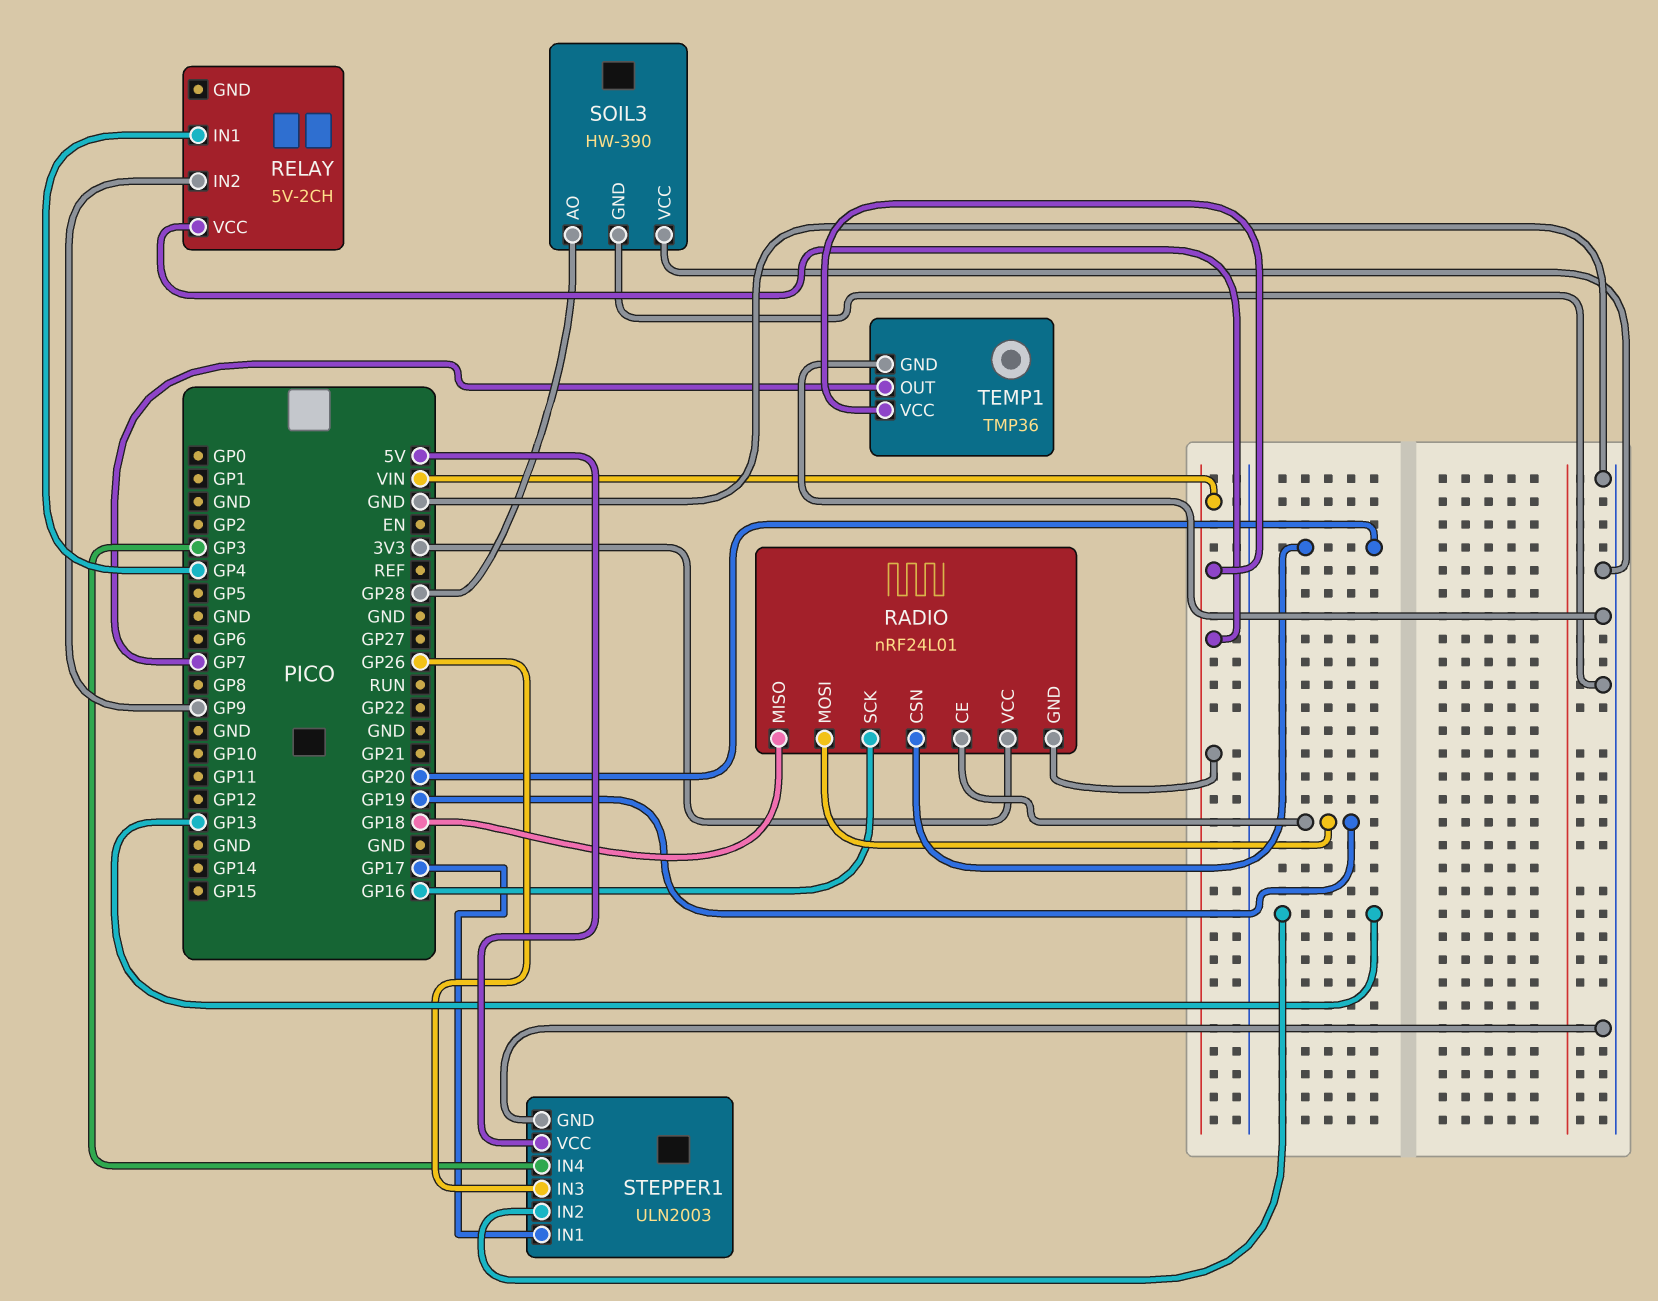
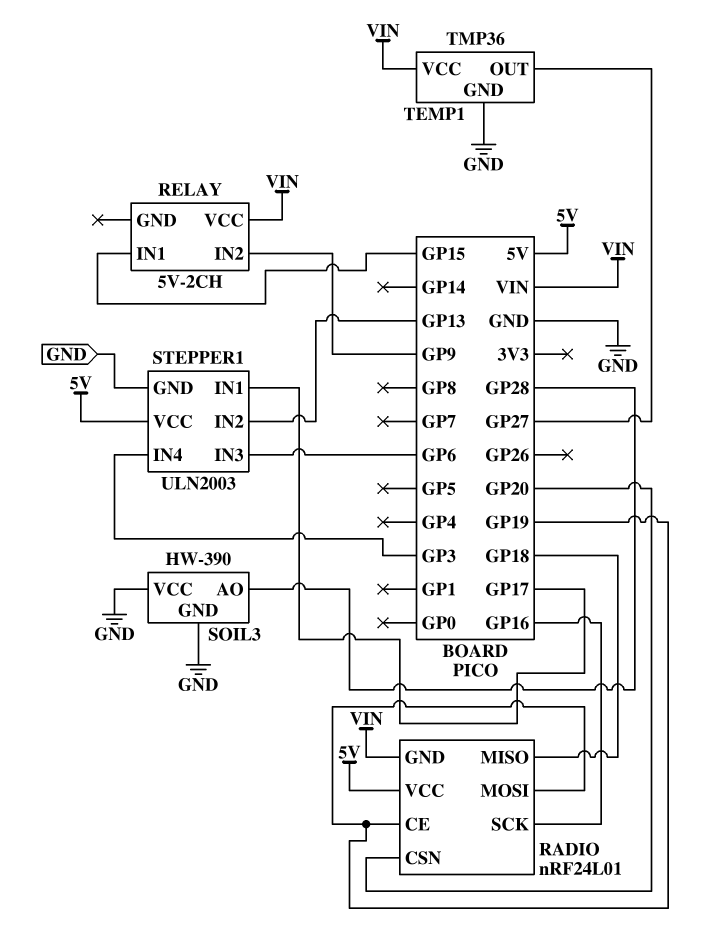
RADIO pin VCC: 3V3 -> 5V
RELAY pin IN1: GP4 -> GP15
STEPPER1 pin IN3: GP26 -> GP6
TEMP1 pin OUT: GP7 -> GP27

